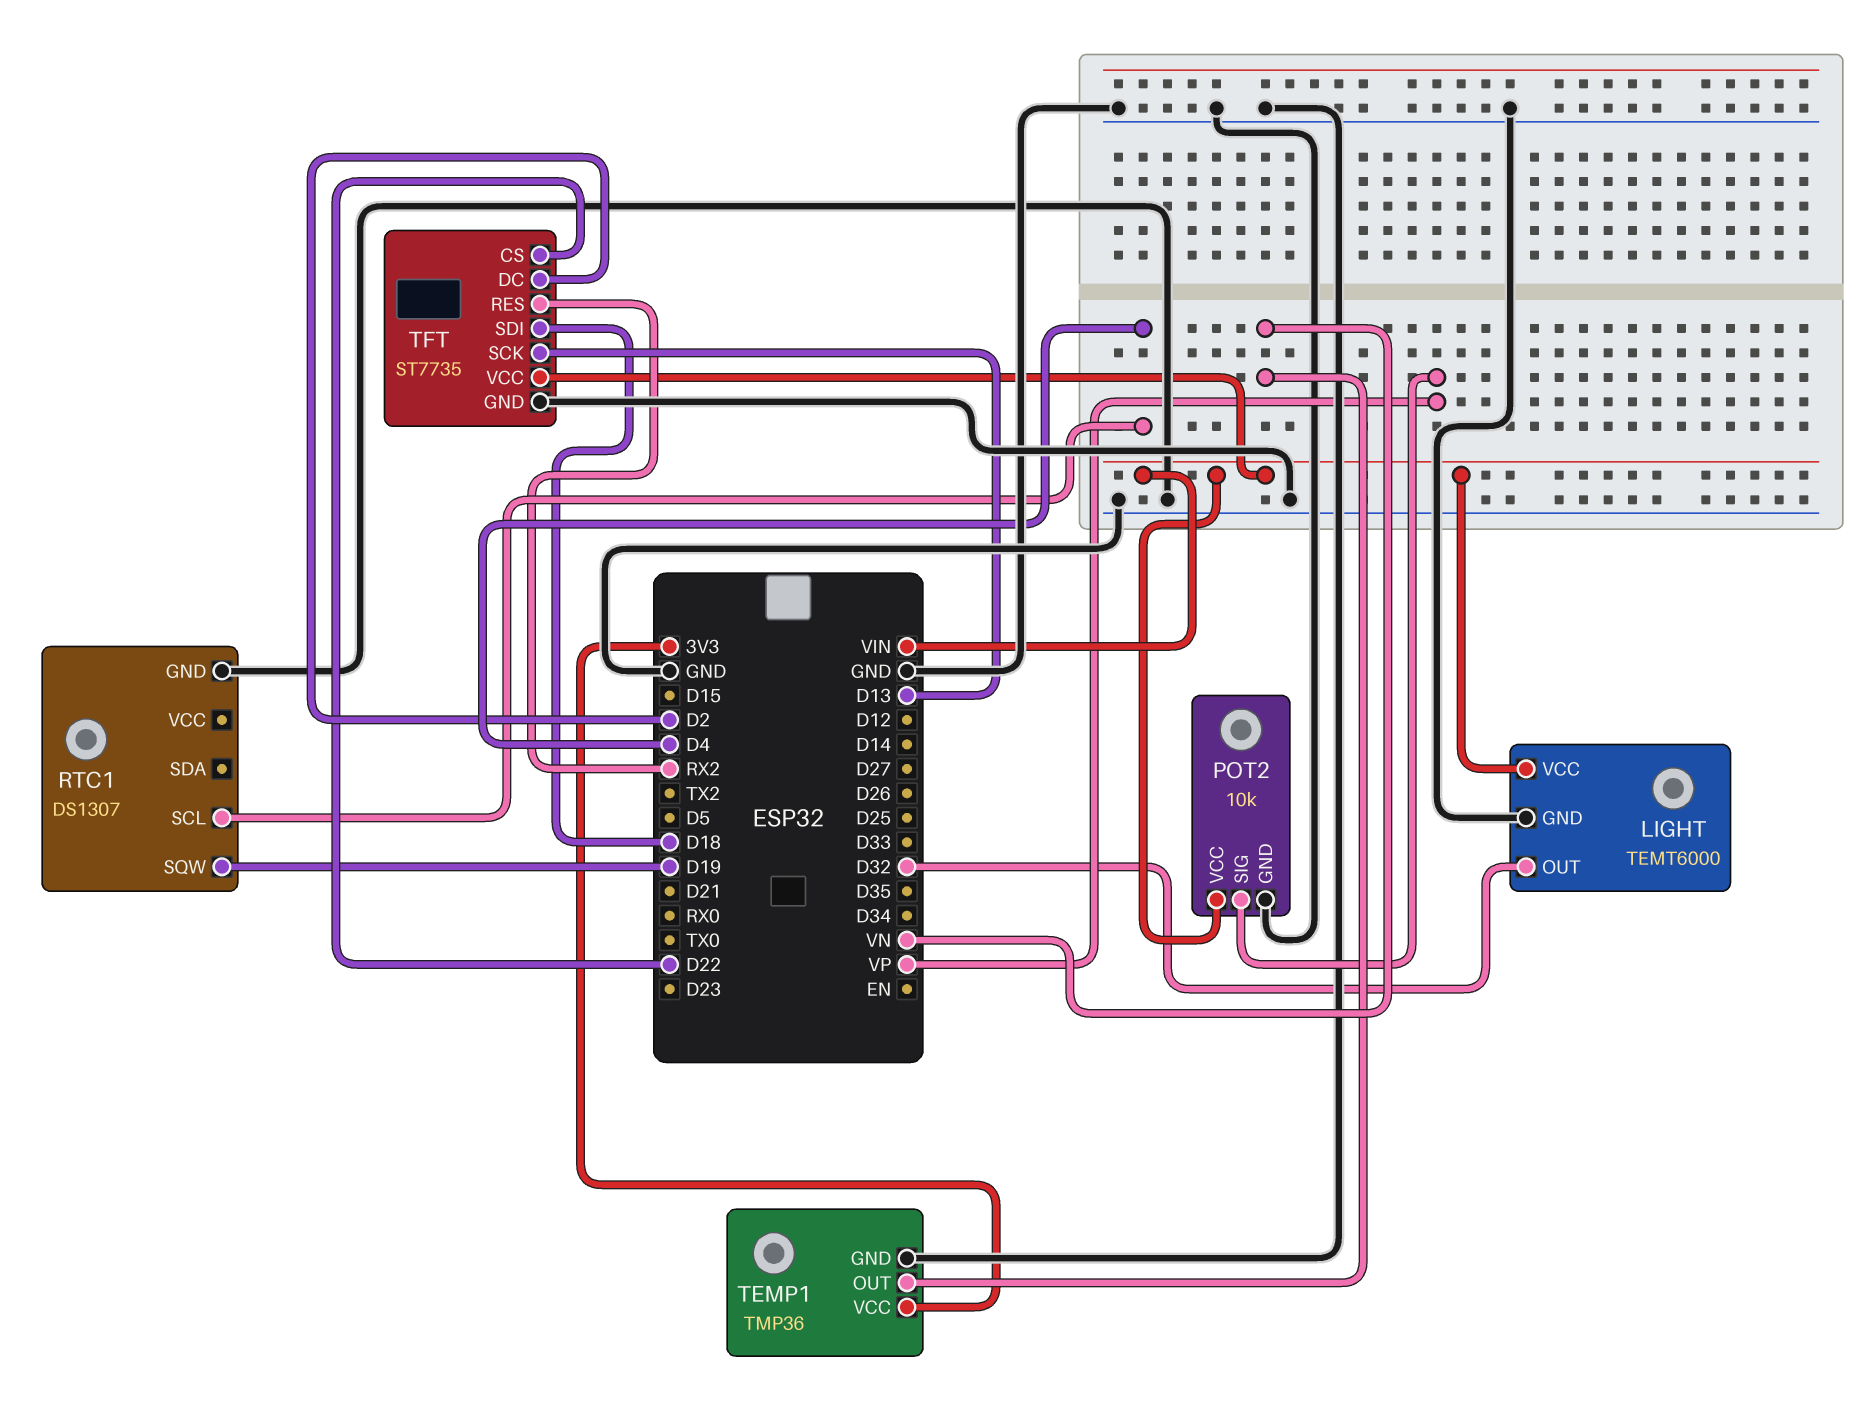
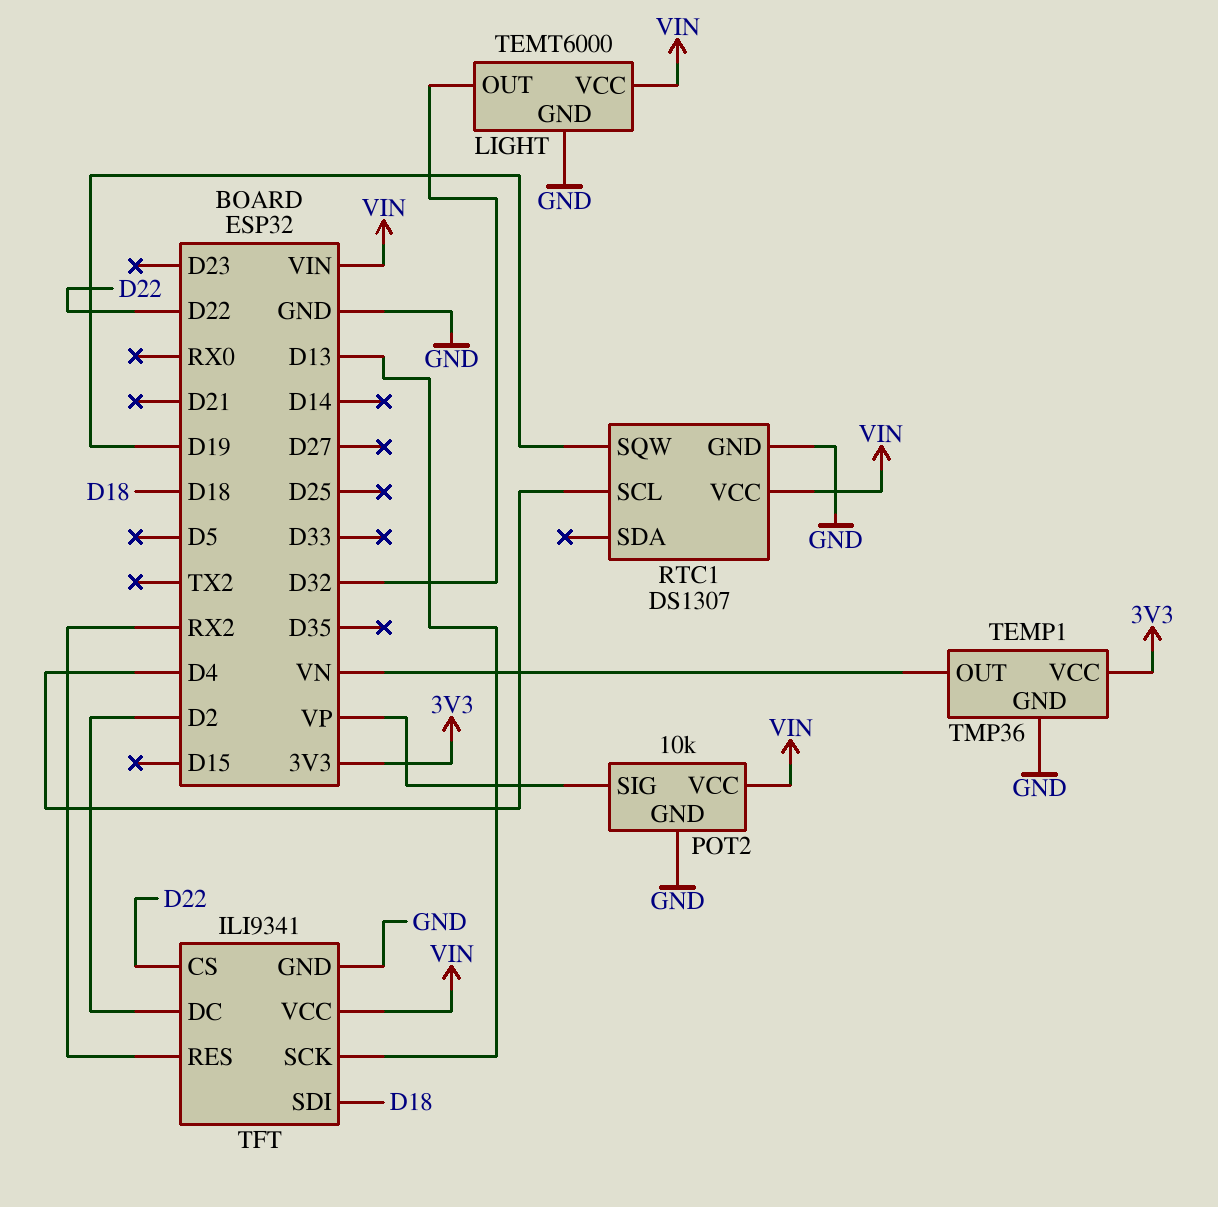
RTC1 pin VCC: none -> VIN
TFT: ST7735 -> ILI9341

